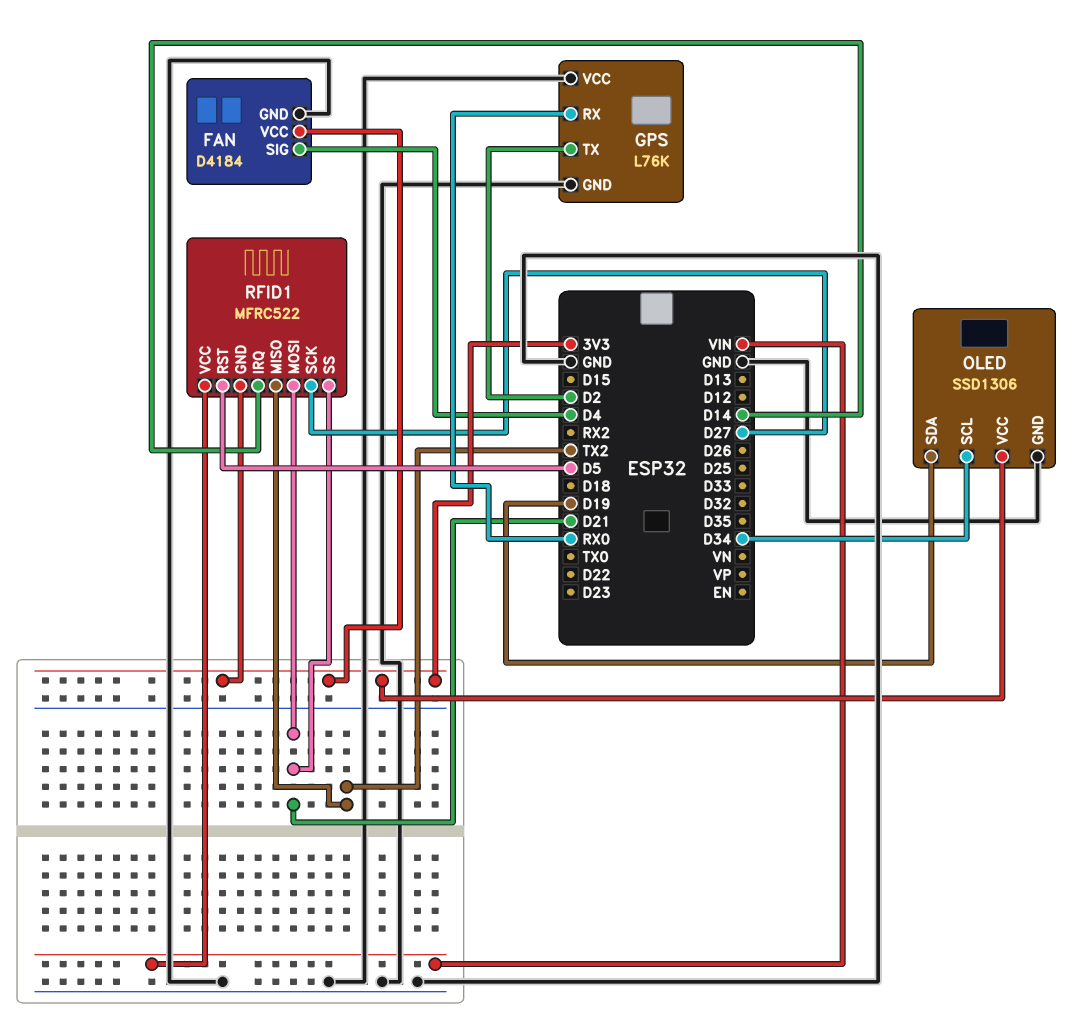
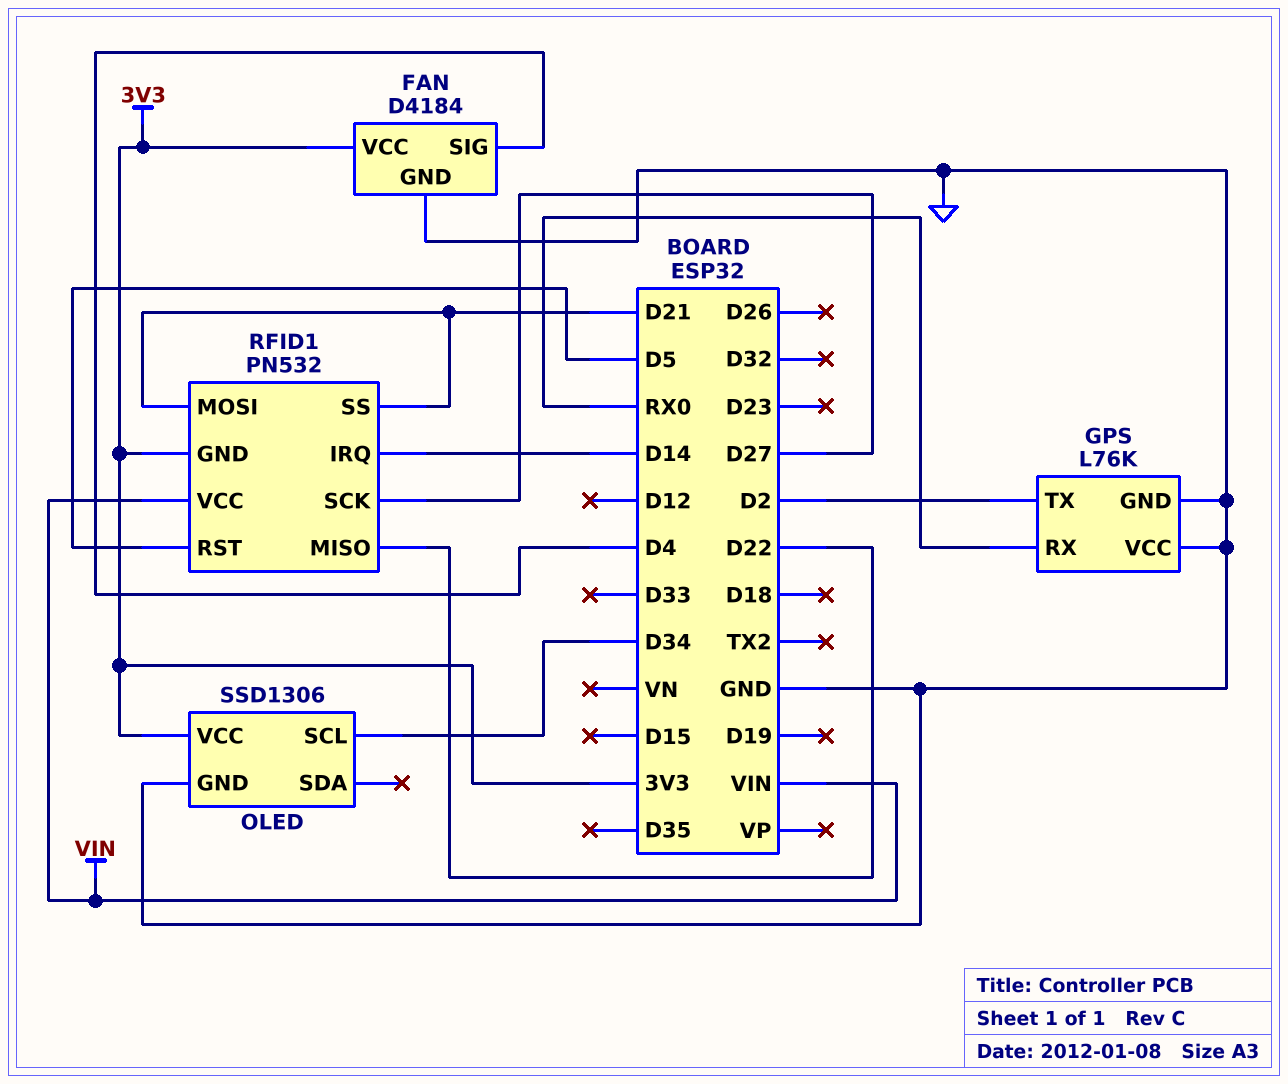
OLED pin SDA: D19 -> none
RFID1: MFRC522 -> PN532
RFID1 pin MISO: TX2 -> D22

